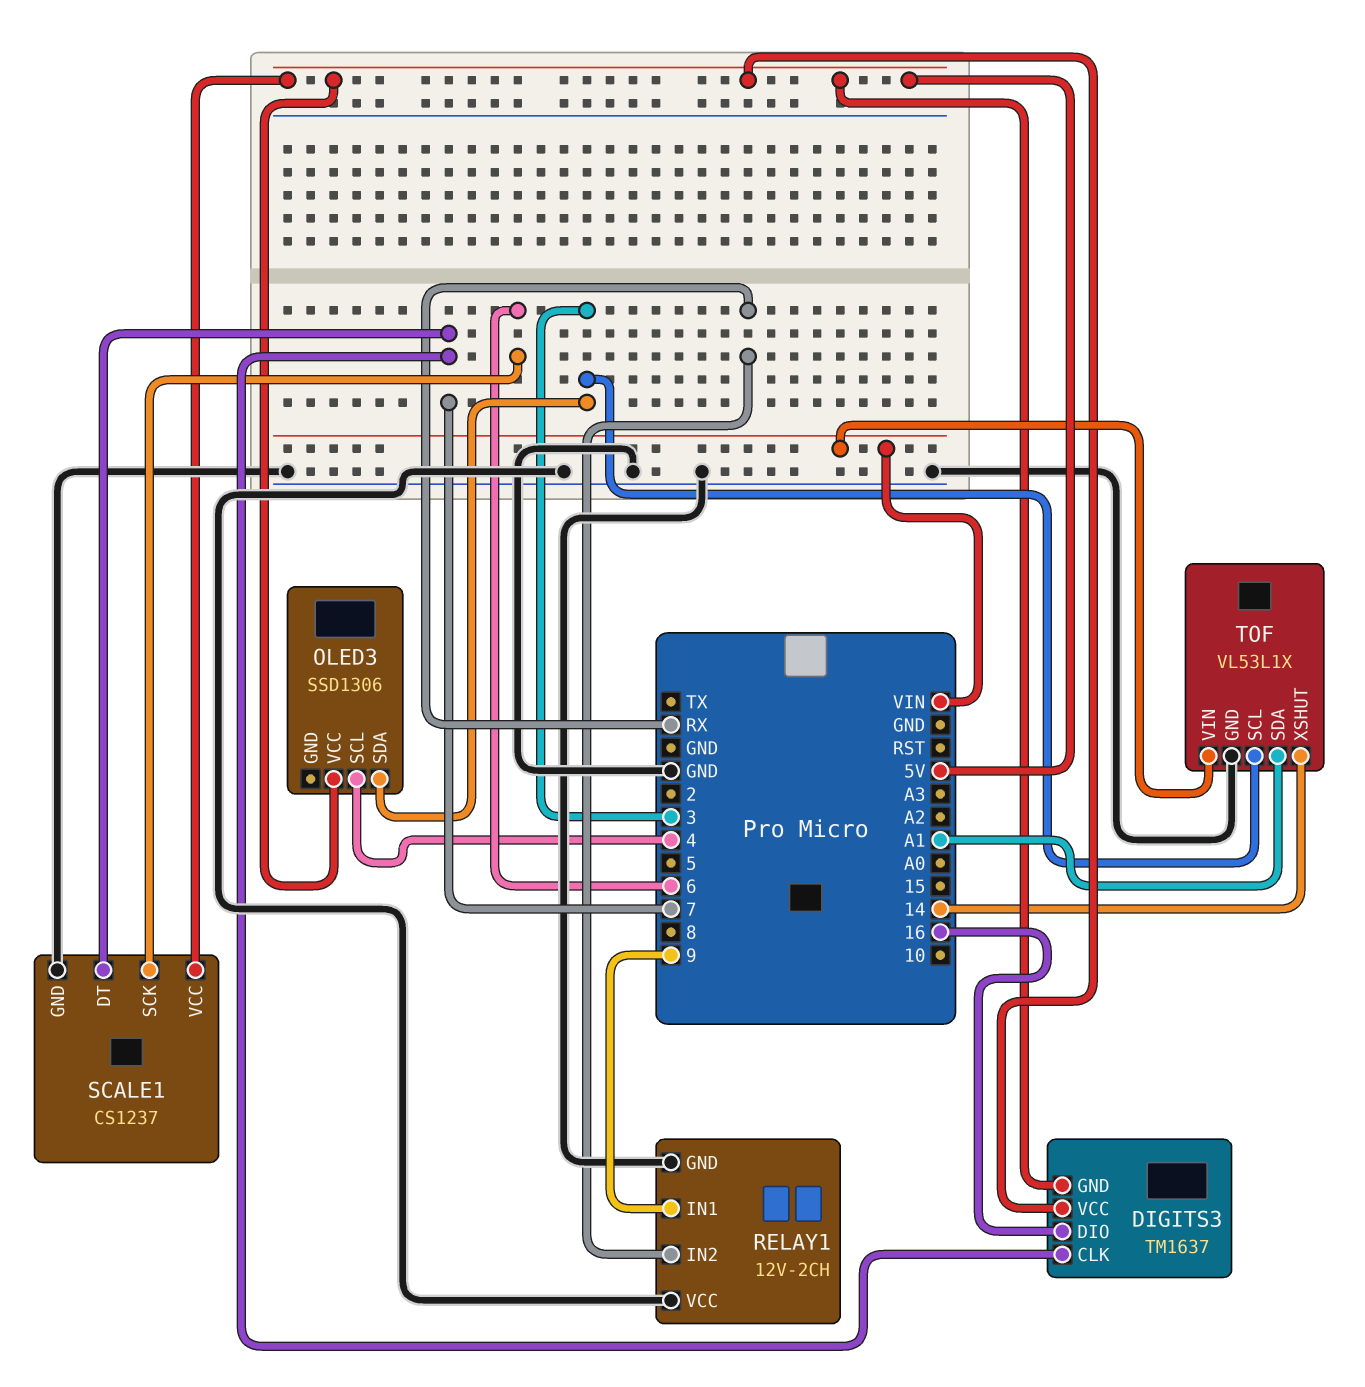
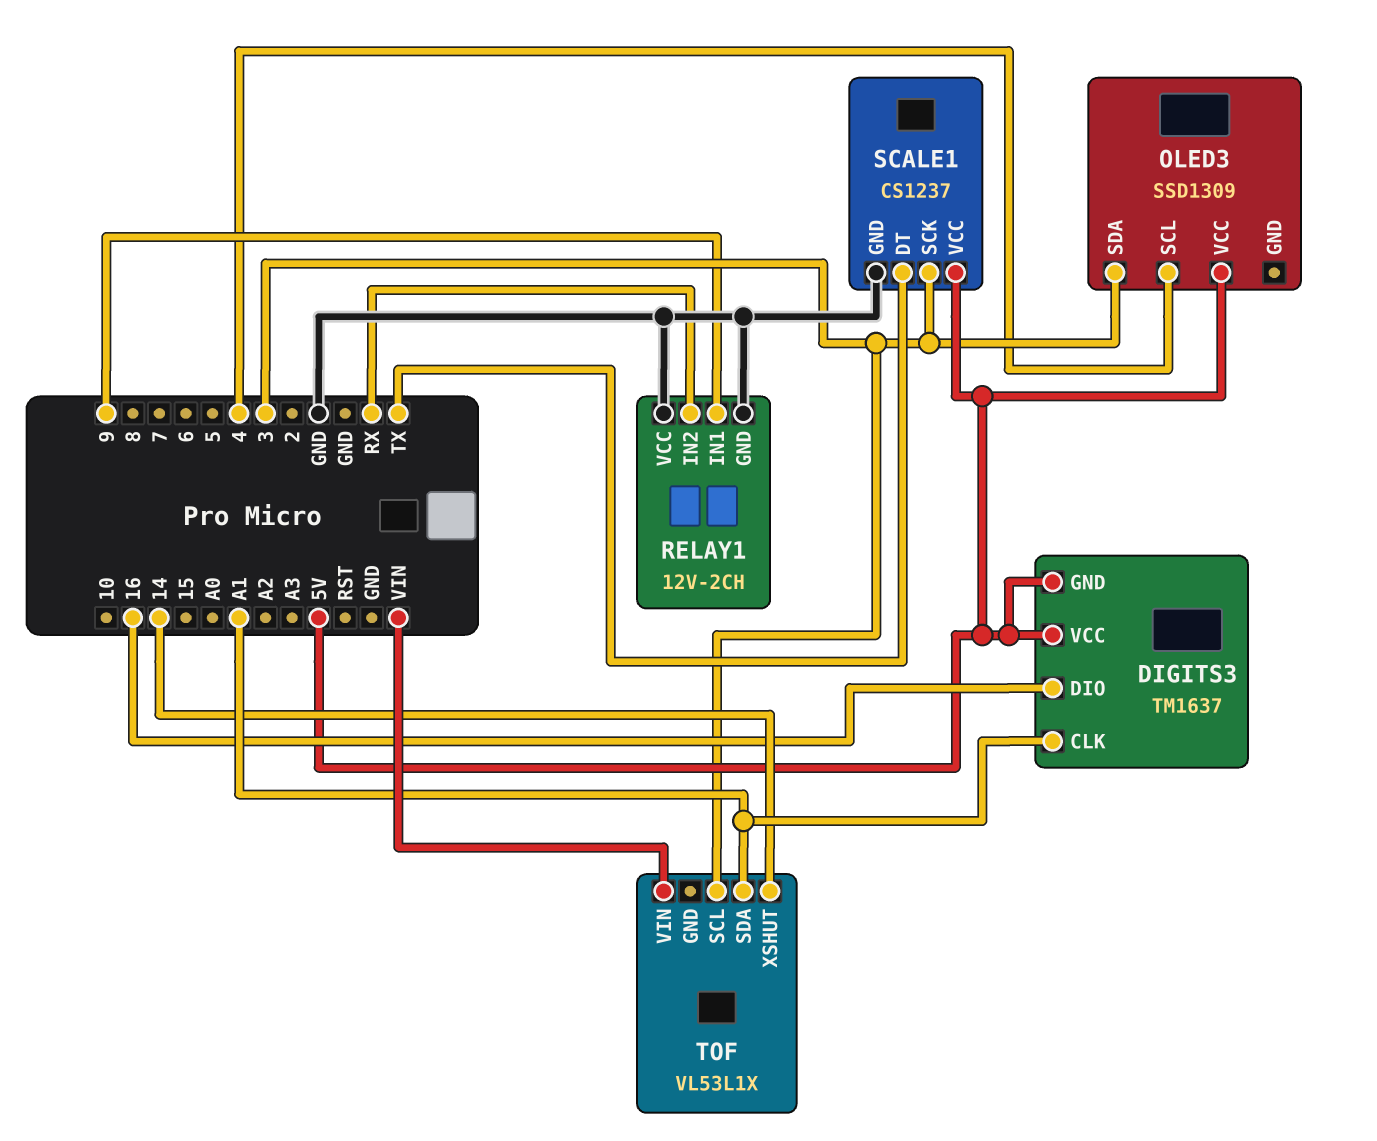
DIGITS3 pin CLK: 7 -> A1
OLED3: SSD1306 -> SSD1309
SCALE1 pin DT: 7 -> TX
SCALE1 pin SCK: 6 -> 3
TOF pin GND: GND -> none

